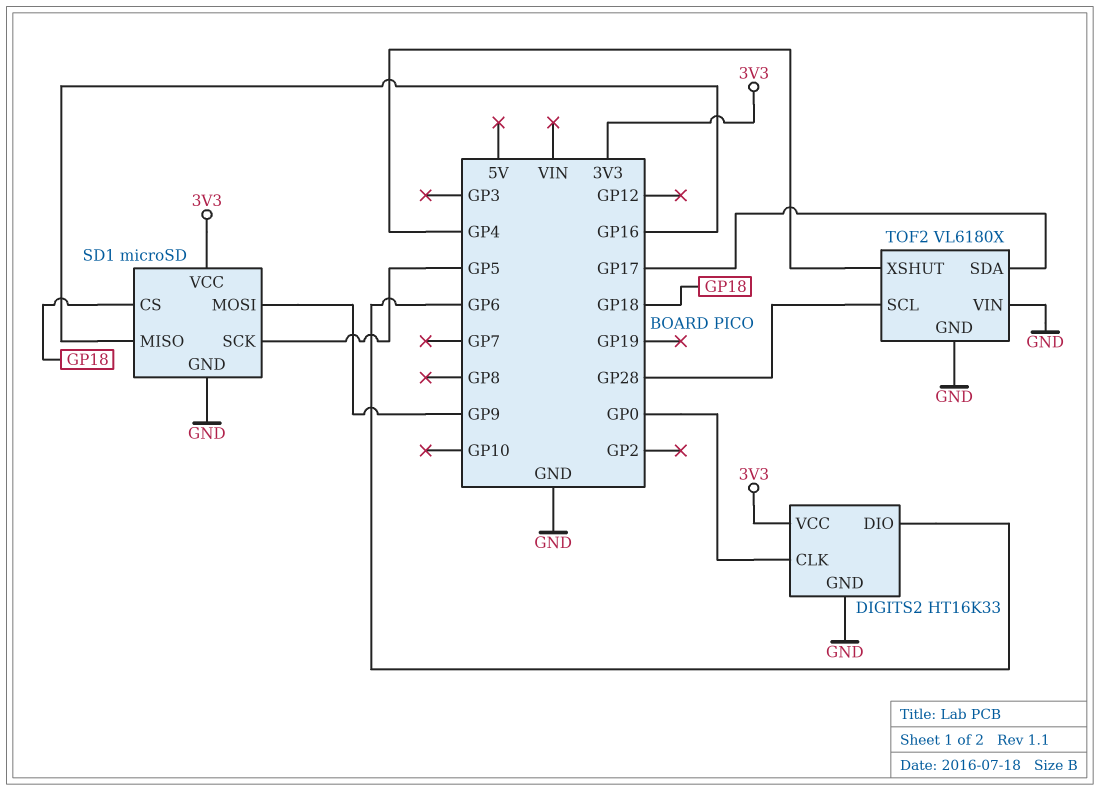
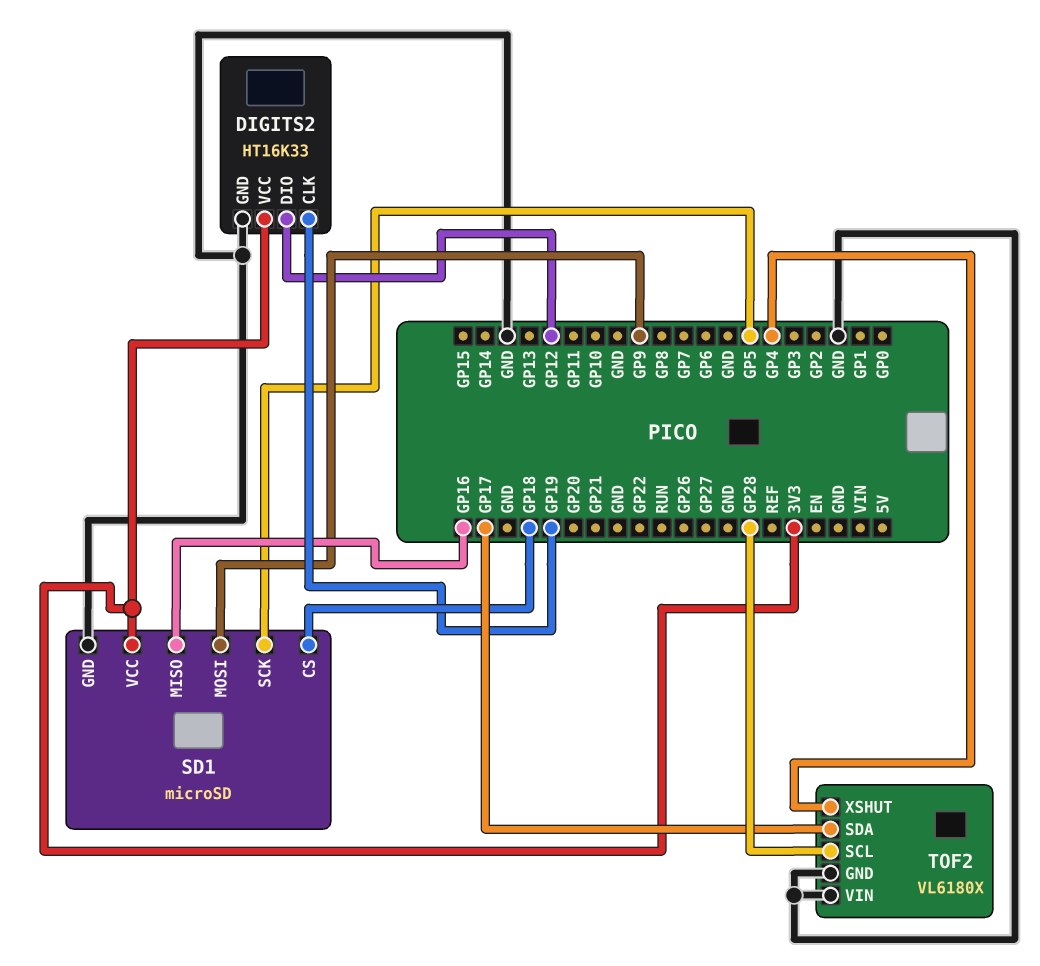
DIGITS2 pin CLK: GP0 -> GP19
DIGITS2 pin DIO: GP6 -> GP12

